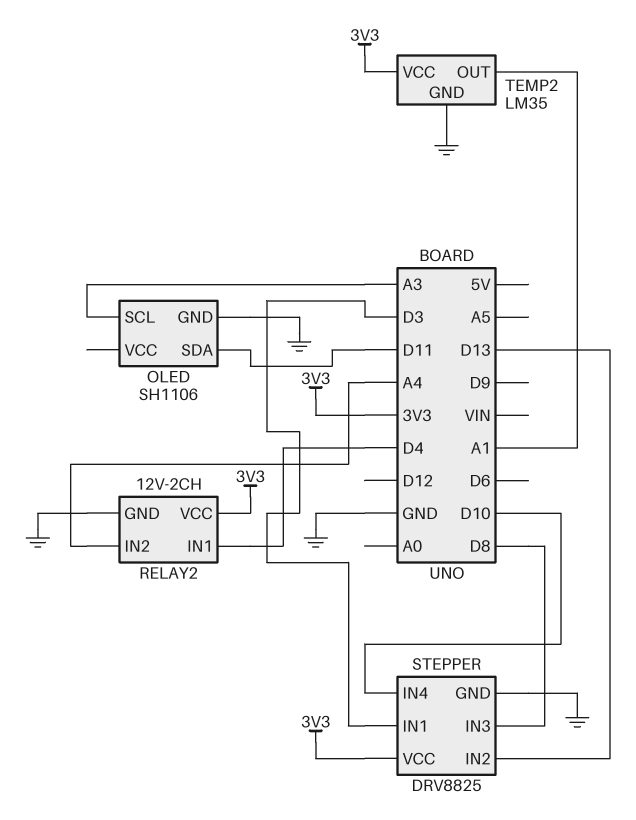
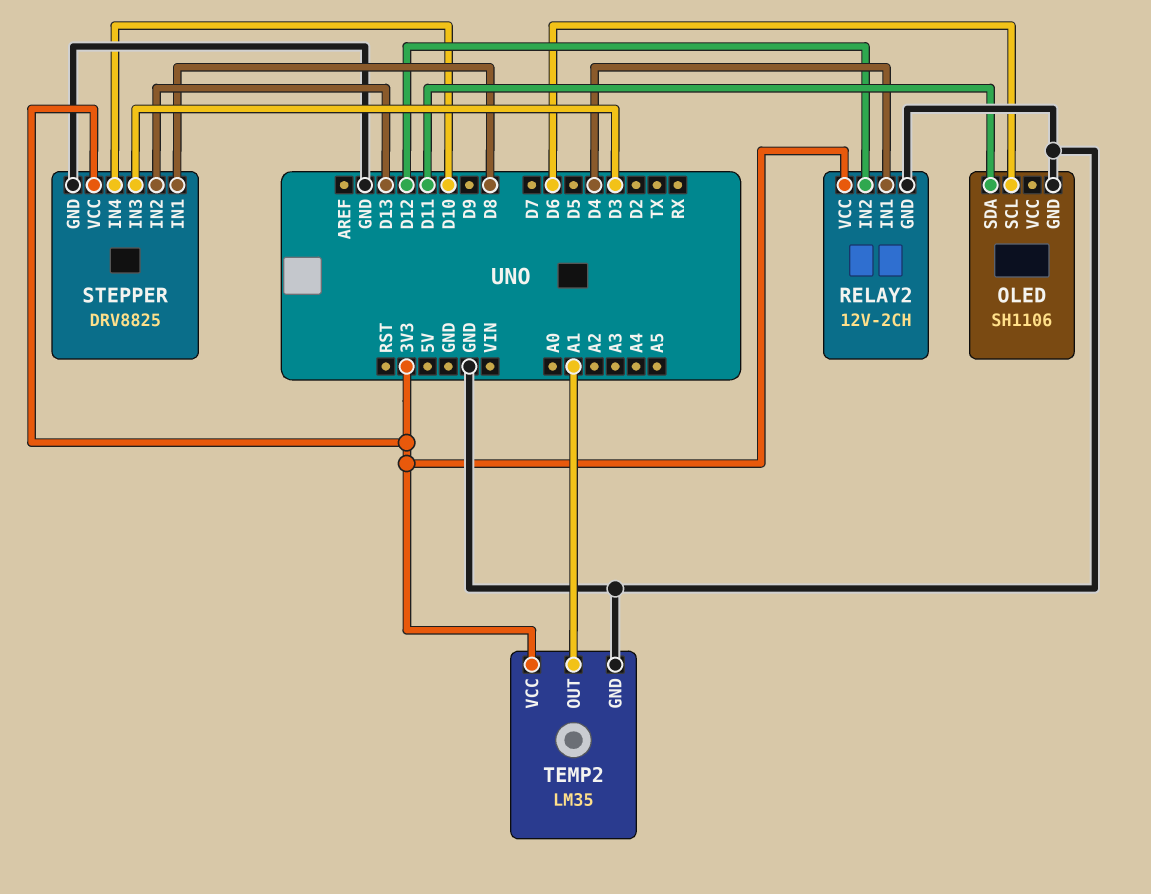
OLED pin SCL: A3 -> D6
RELAY2 pin IN2: A4 -> D12
STEPPER pin IN1: D3 -> D8
STEPPER pin IN3: D8 -> D3

